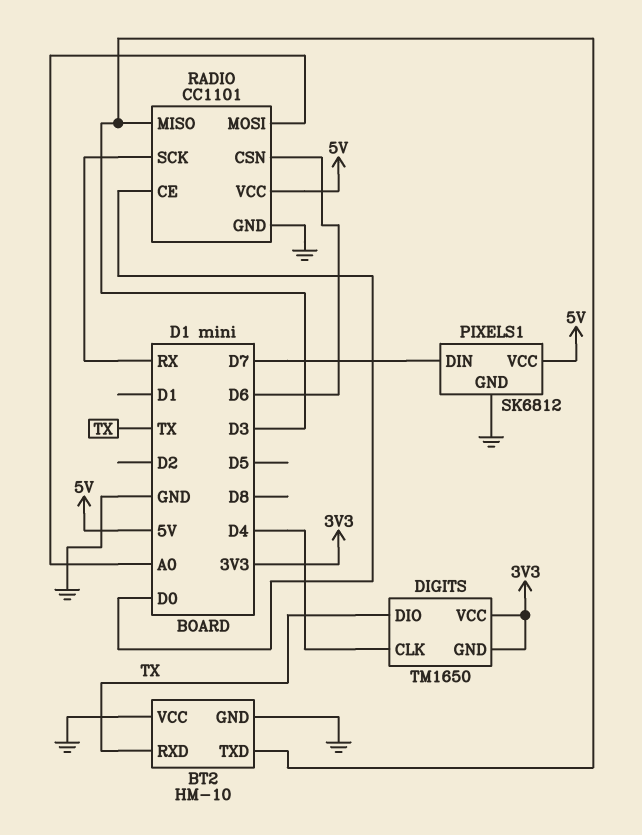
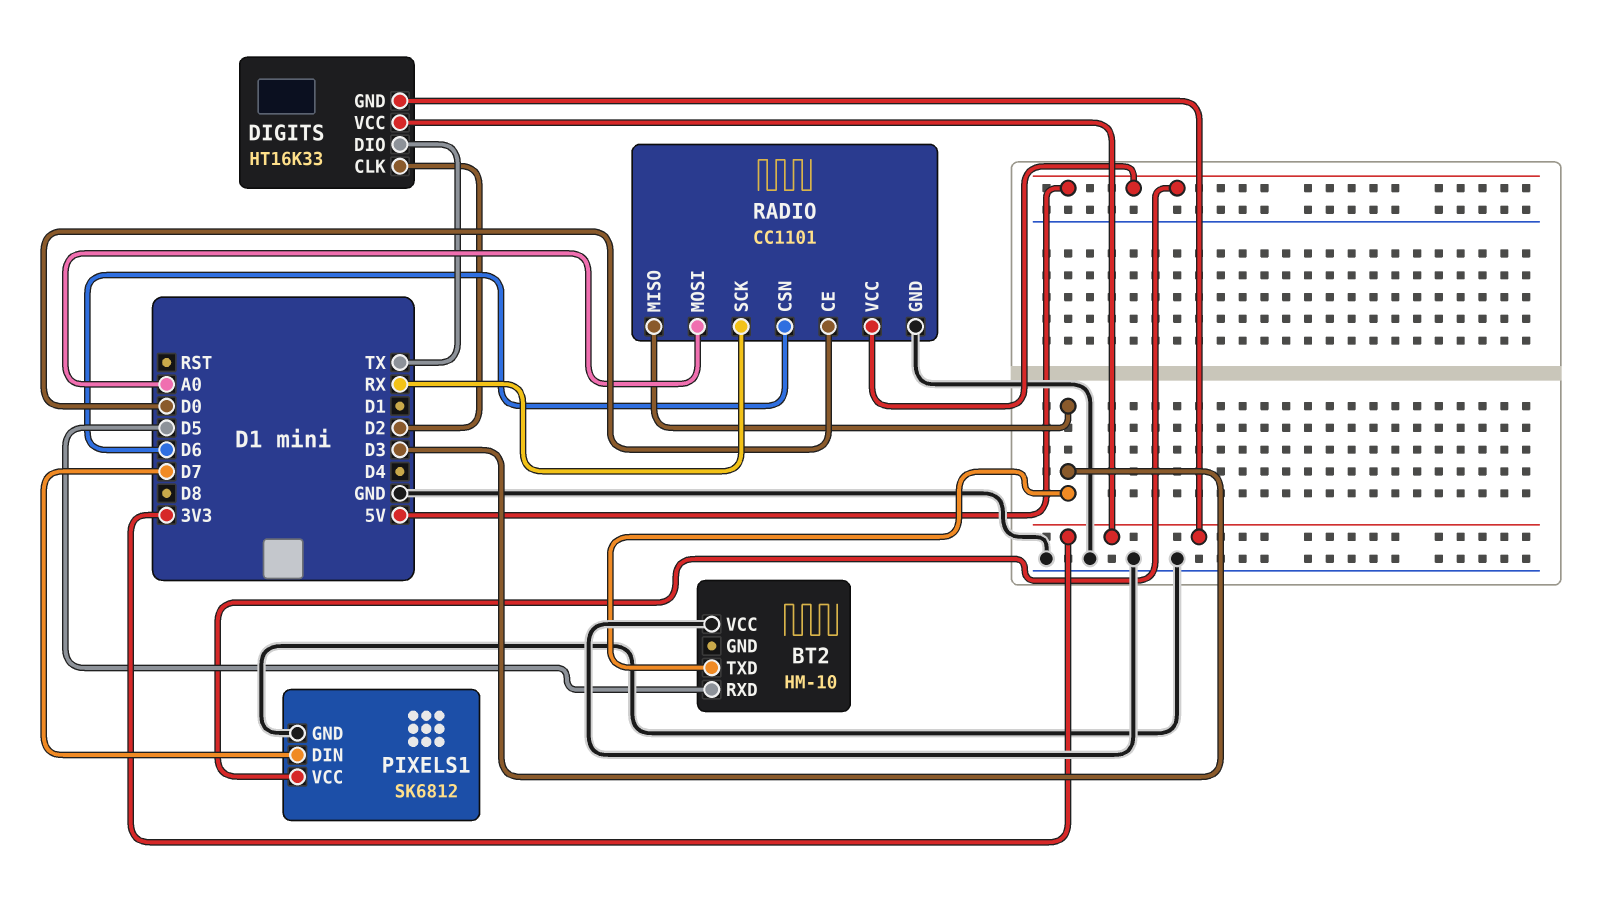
BT2 pin GND: GND -> none
BT2 pin RXD: TX -> D5
DIGITS: TM1650 -> HT16K33
DIGITS pin CLK: D4 -> D2

